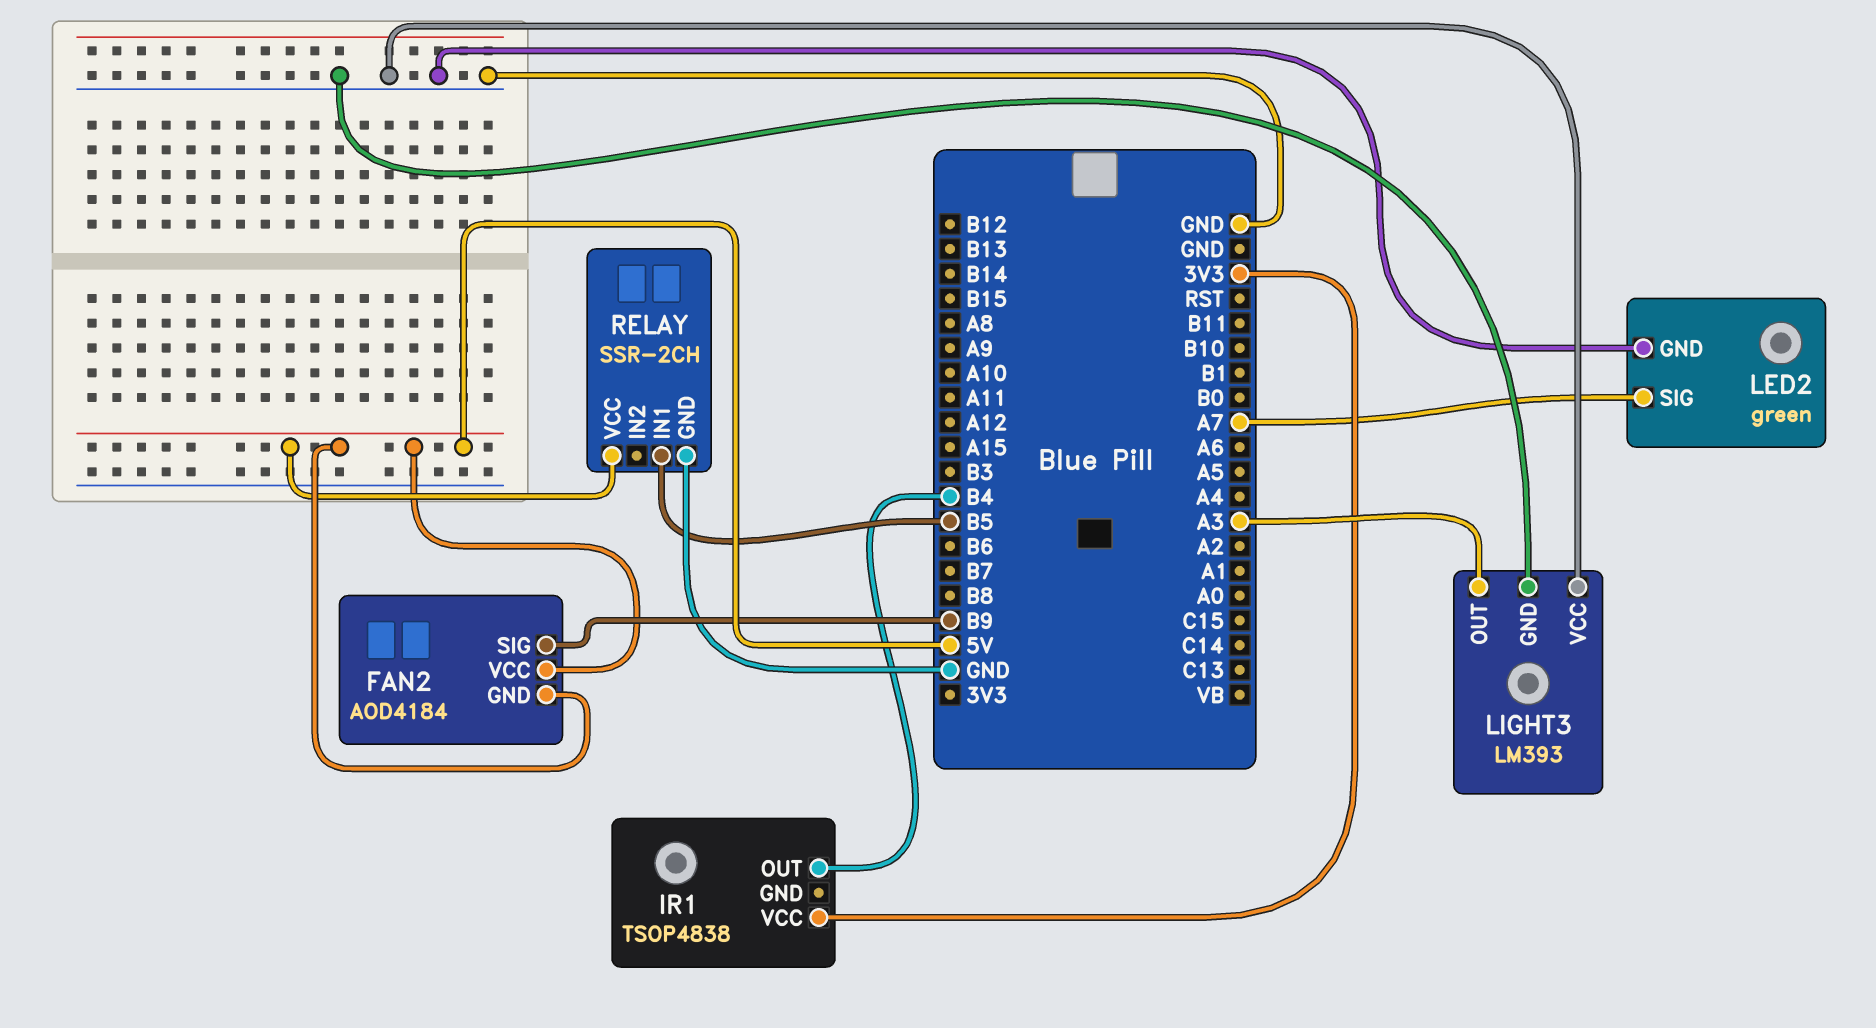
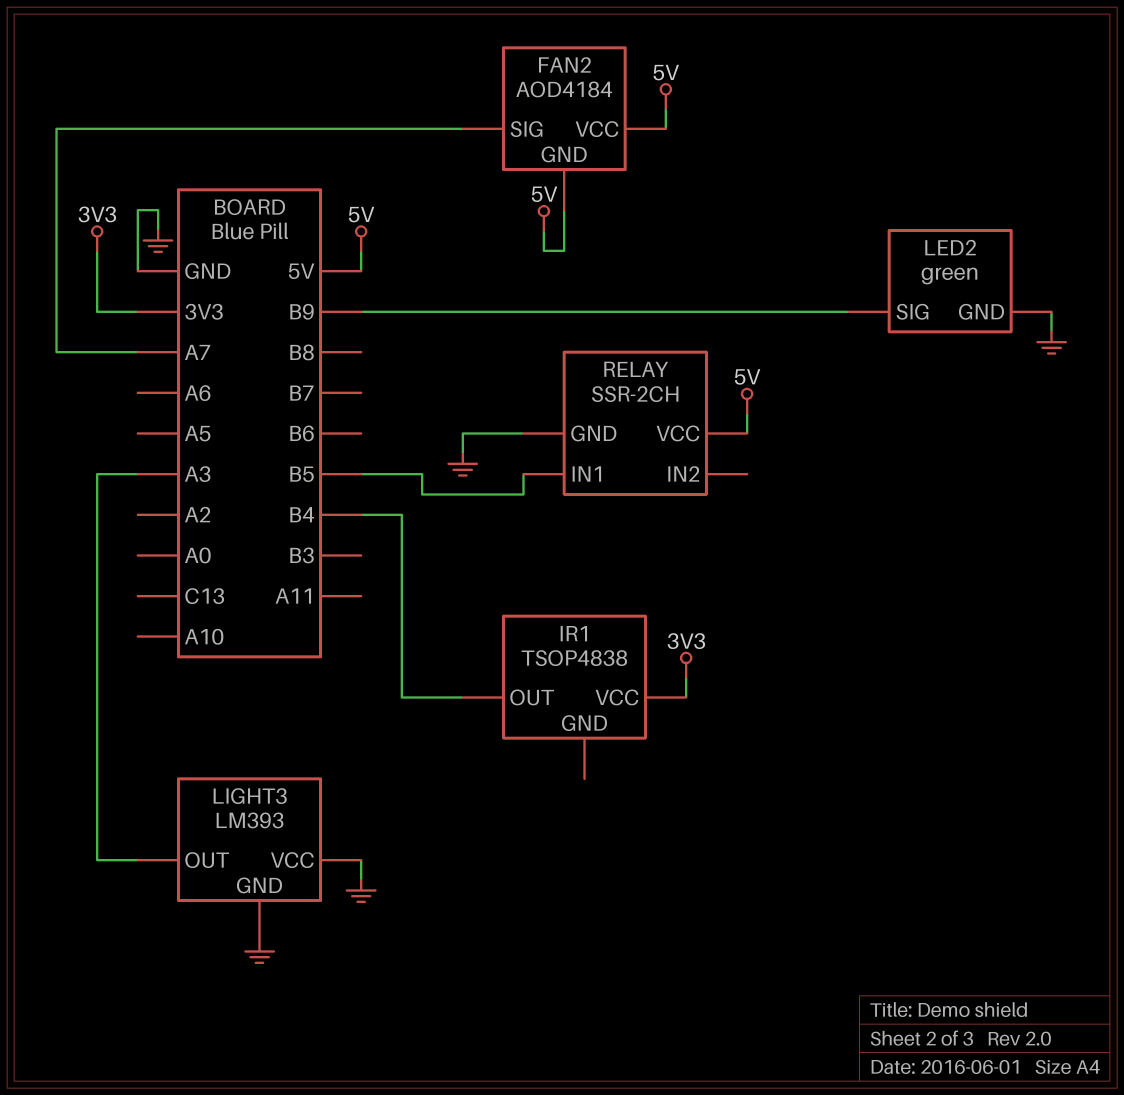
FAN2 pin SIG: B9 -> A7
LED2 pin SIG: A7 -> B9

